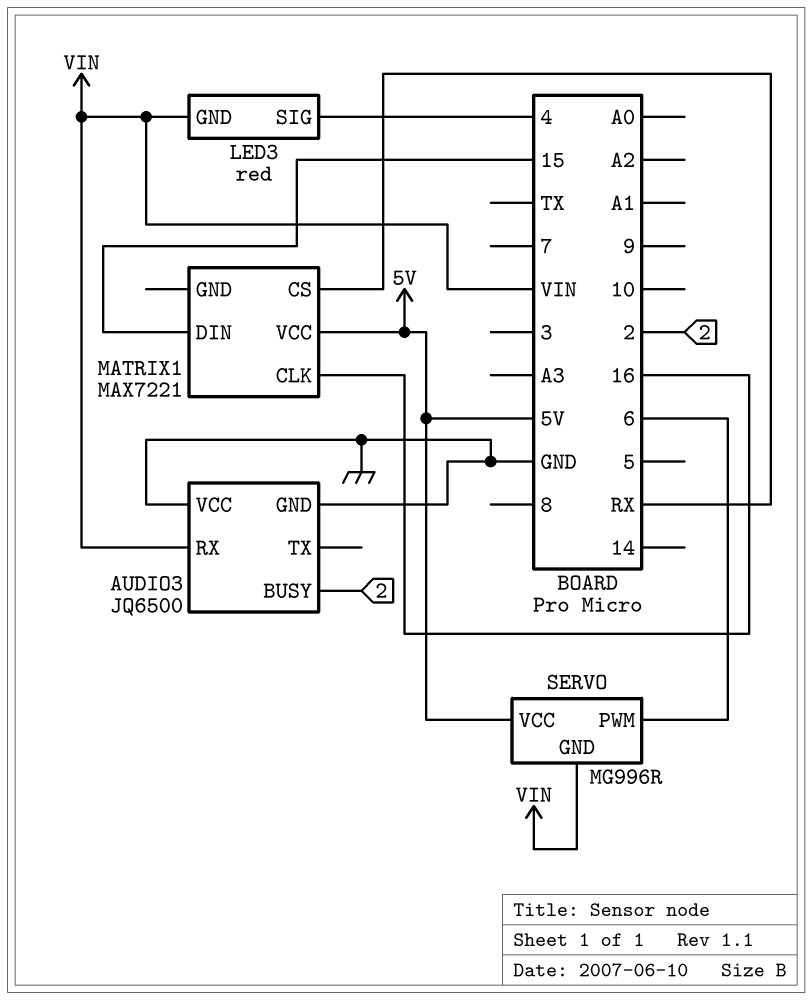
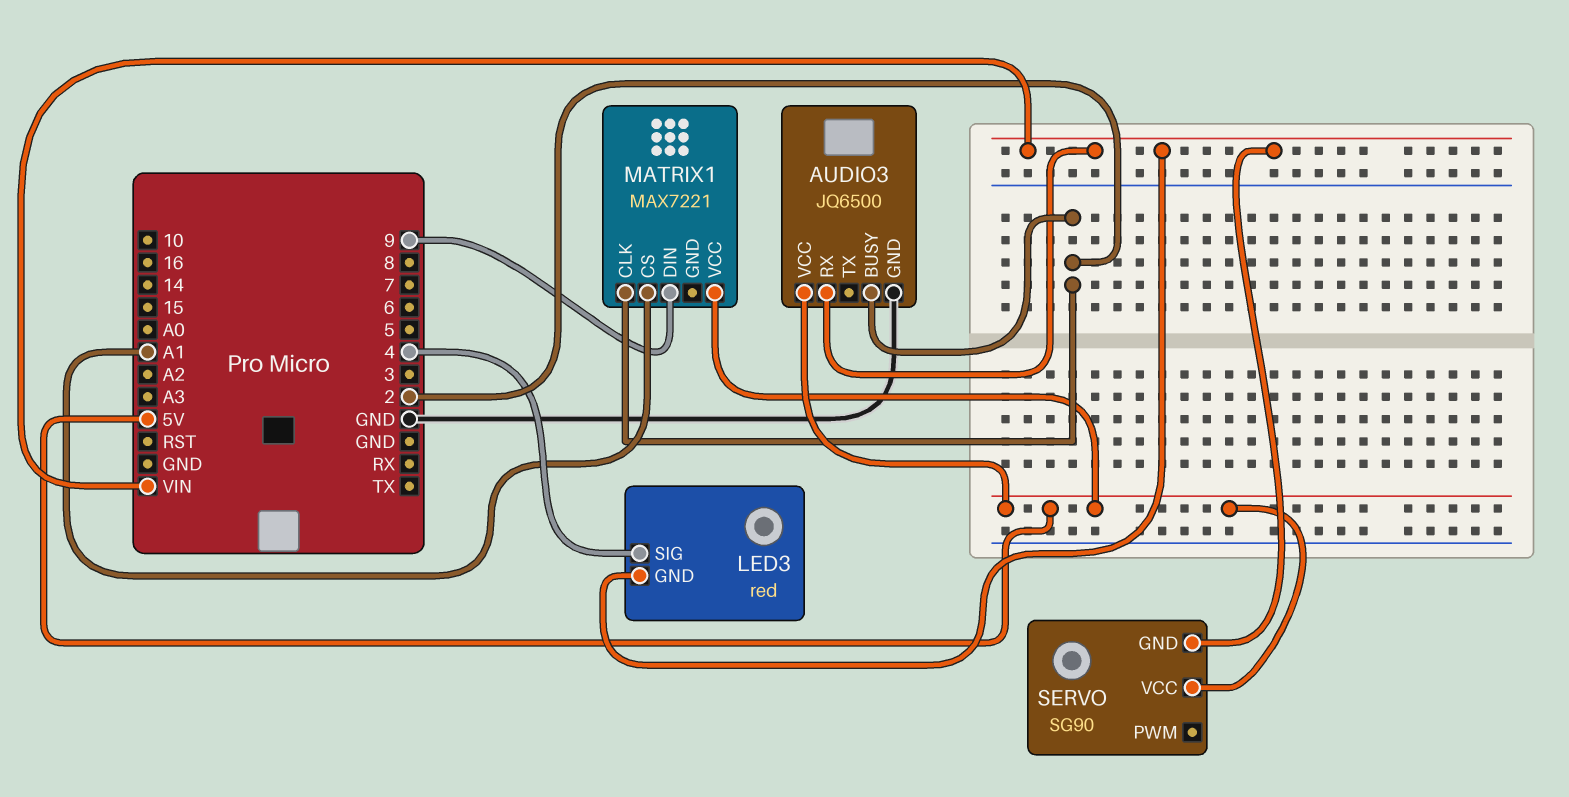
AUDIO3 pin VCC: GND -> 5V
MATRIX1 pin CLK: 16 -> 2
MATRIX1 pin CS: RX -> A1
MATRIX1 pin DIN: 15 -> 9
SERVO: MG996R -> SG90
SERVO pin PWM: 6 -> none

